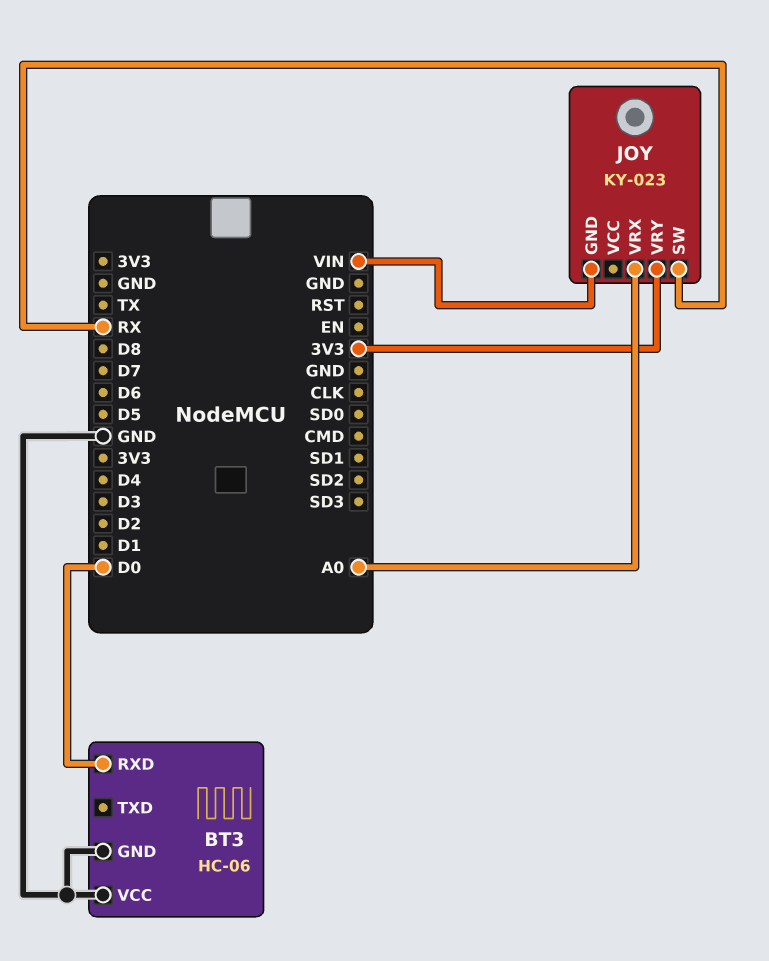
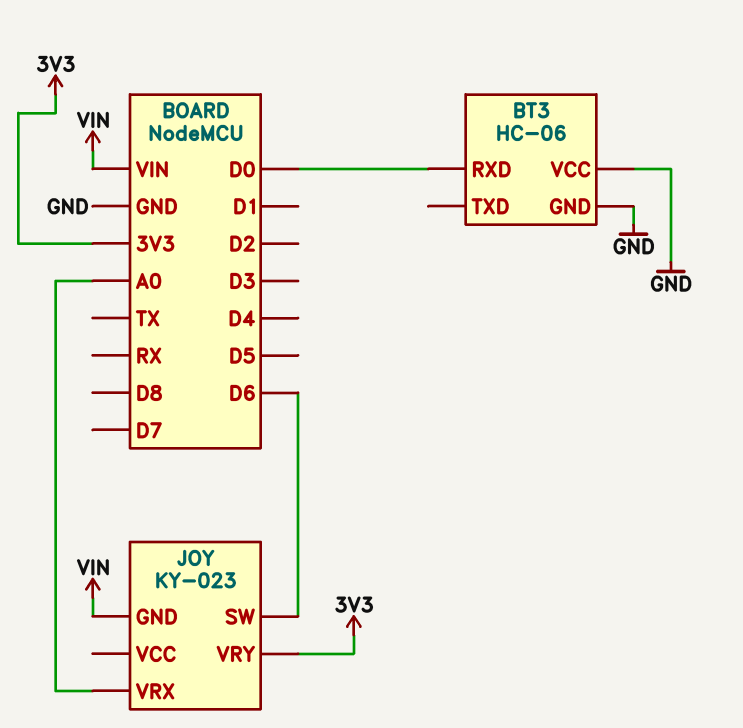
JOY pin SW: RX -> D6

